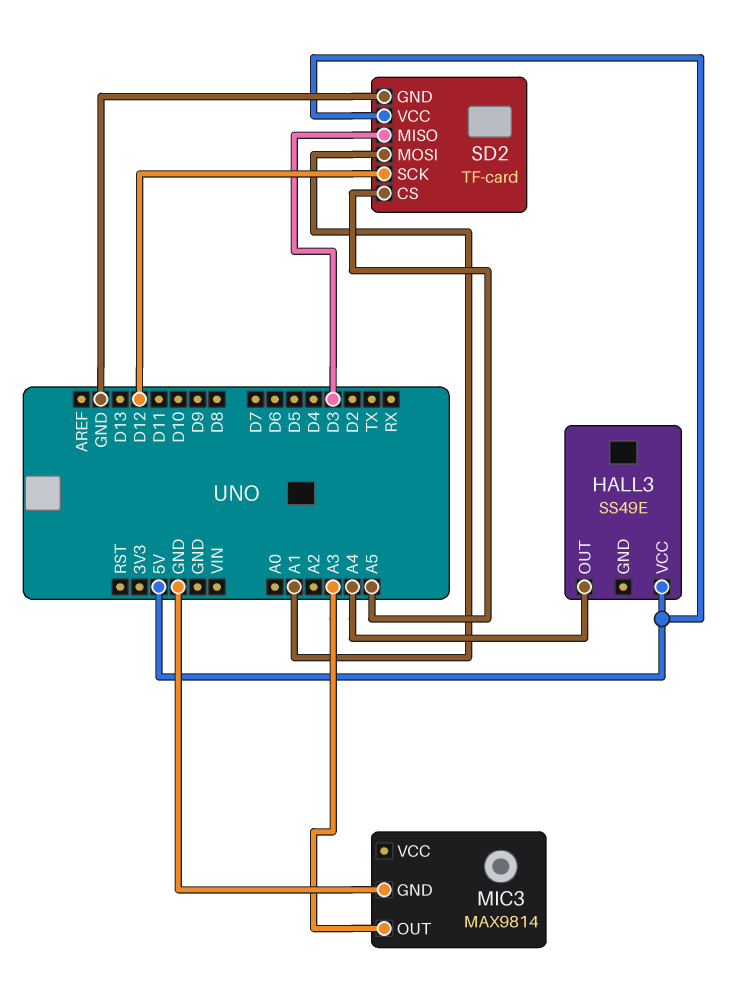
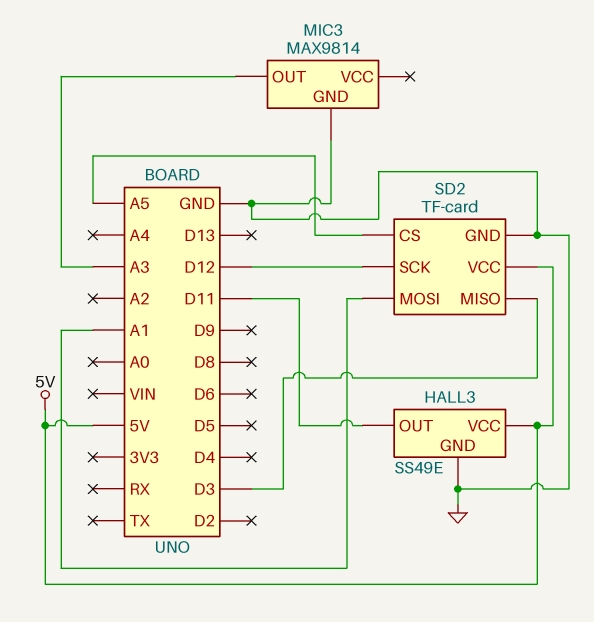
HALL3 pin GND: none -> GND
HALL3 pin OUT: A4 -> D11

